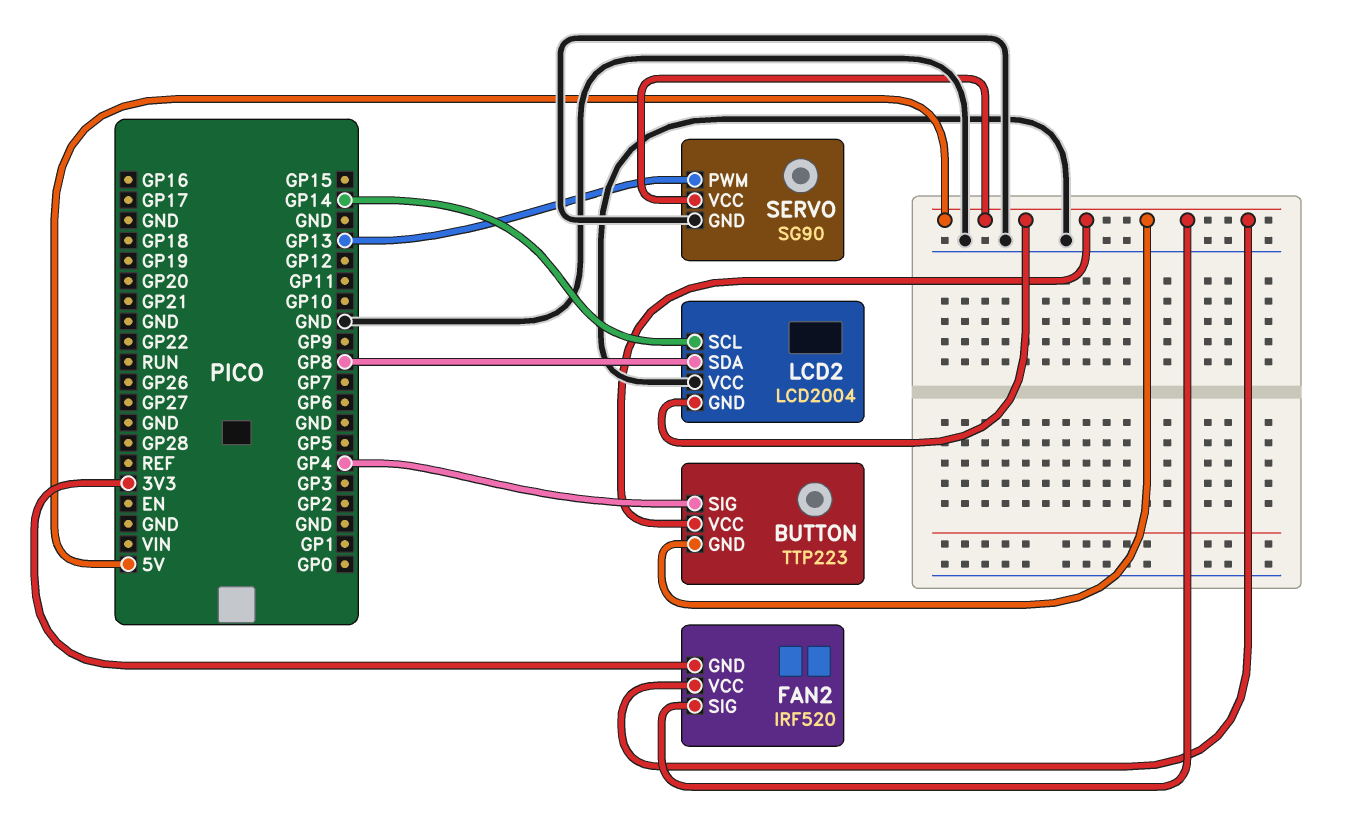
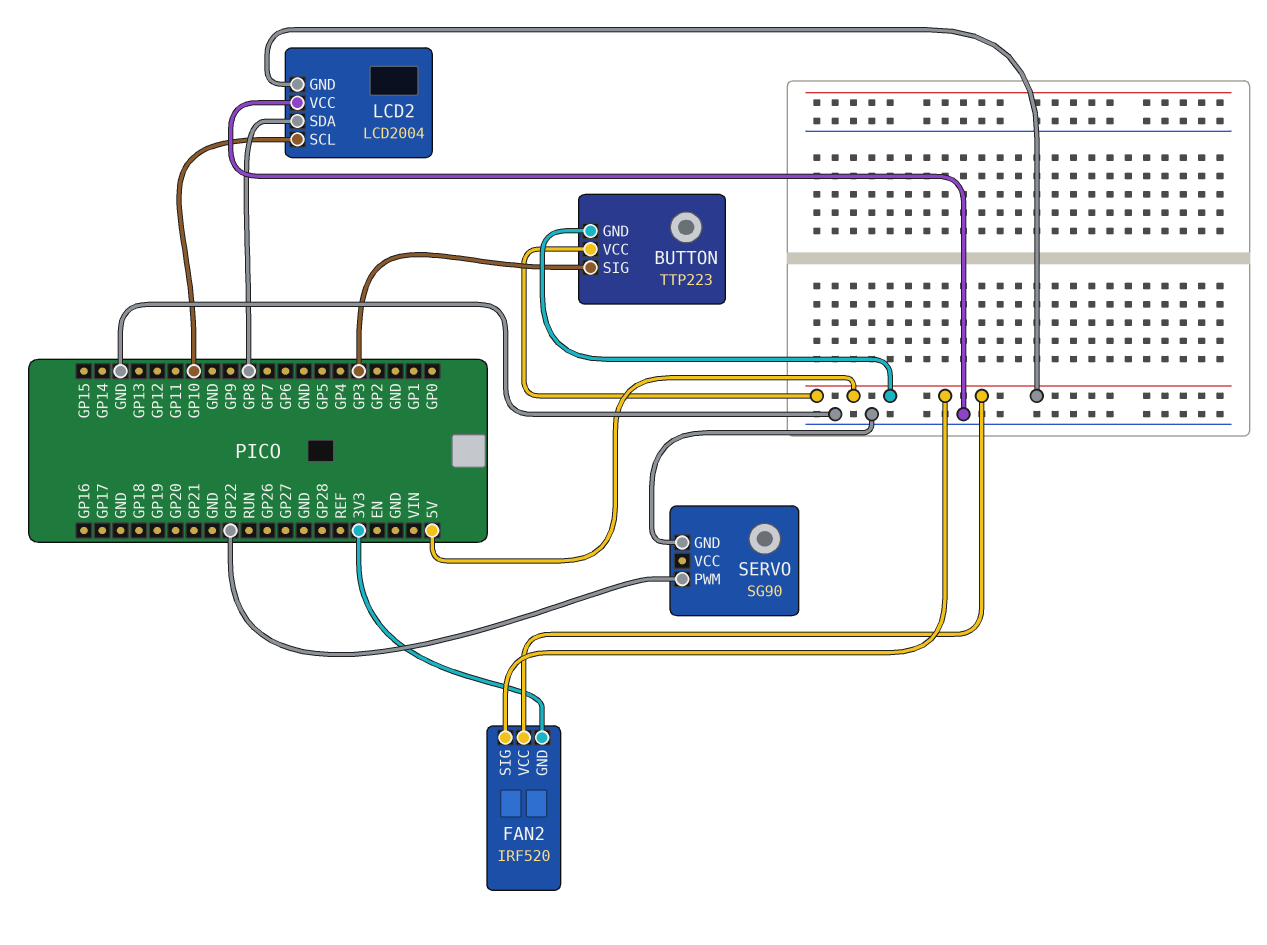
BUTTON pin SIG: GP4 -> GP3
LCD2 pin SCL: GP14 -> GP10
SERVO pin PWM: GP13 -> GP22
SERVO pin VCC: 5V -> none

